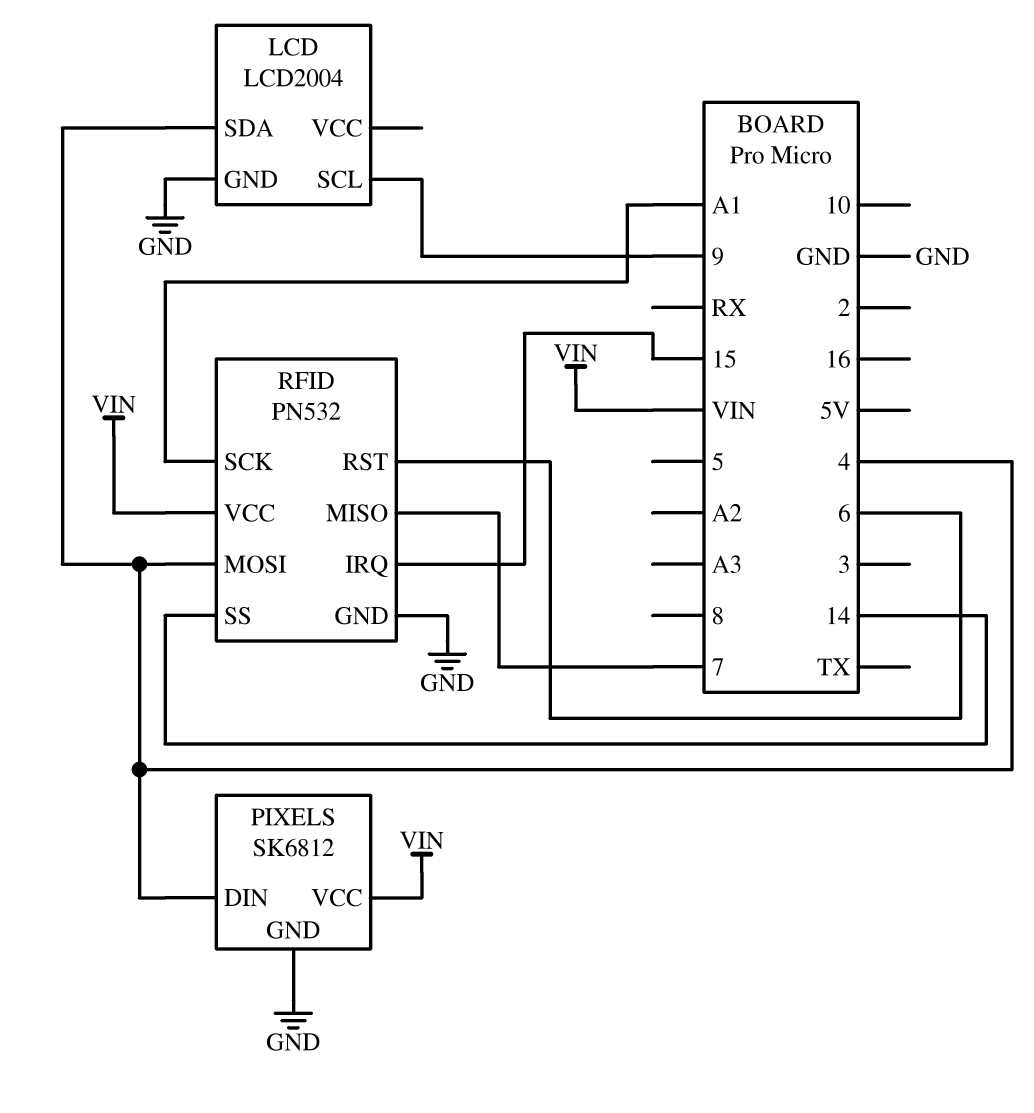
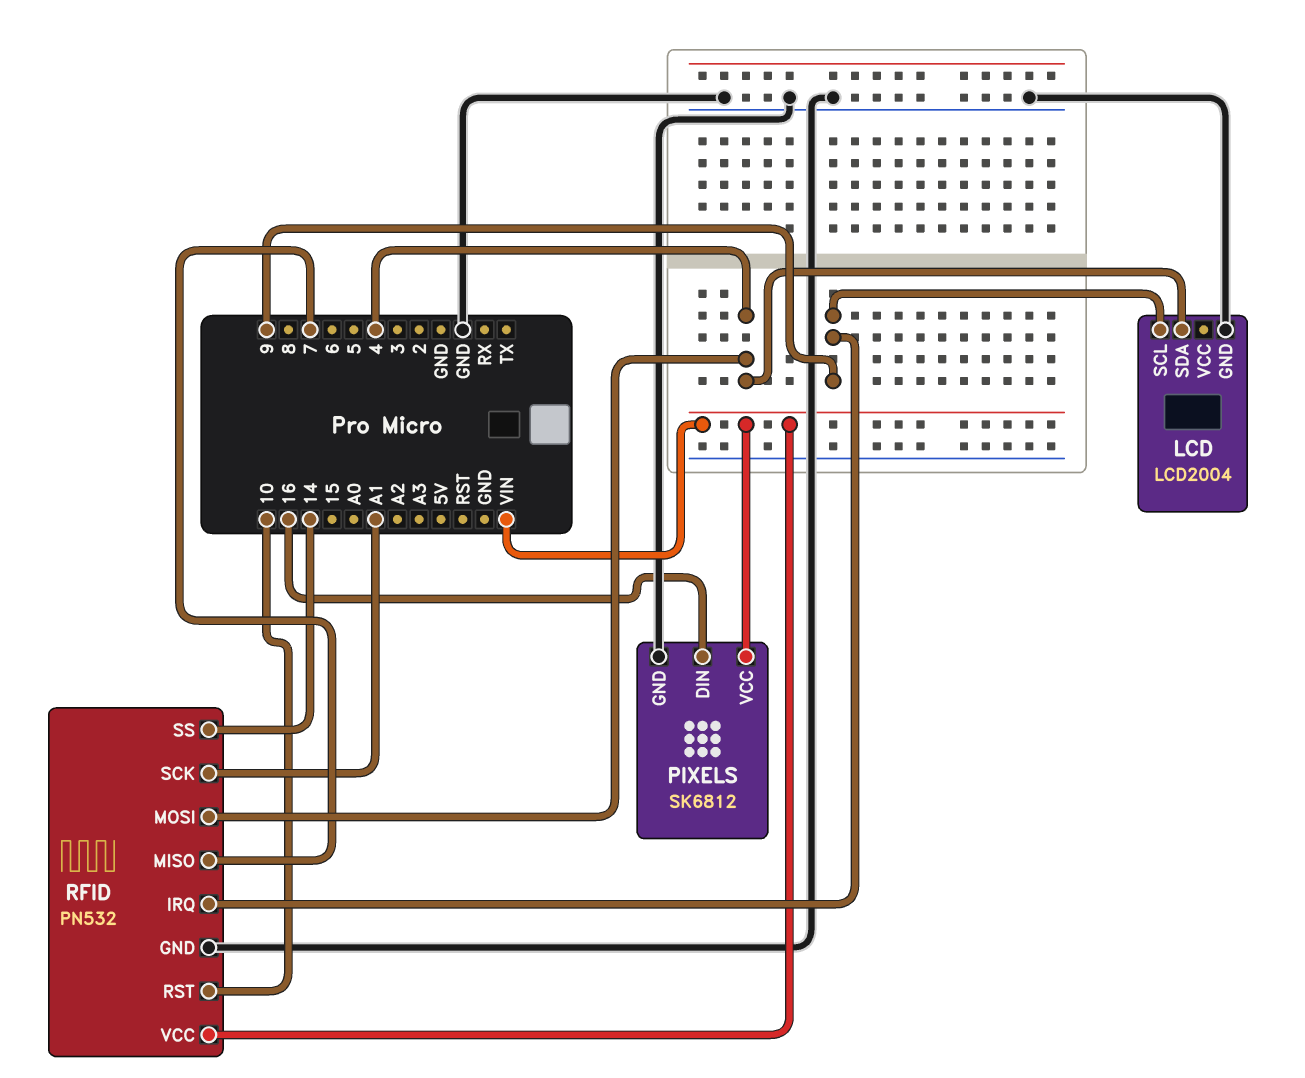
PIXELS pin DIN: 4 -> 16
RFID pin IRQ: 15 -> 9
RFID pin RST: 6 -> 10

